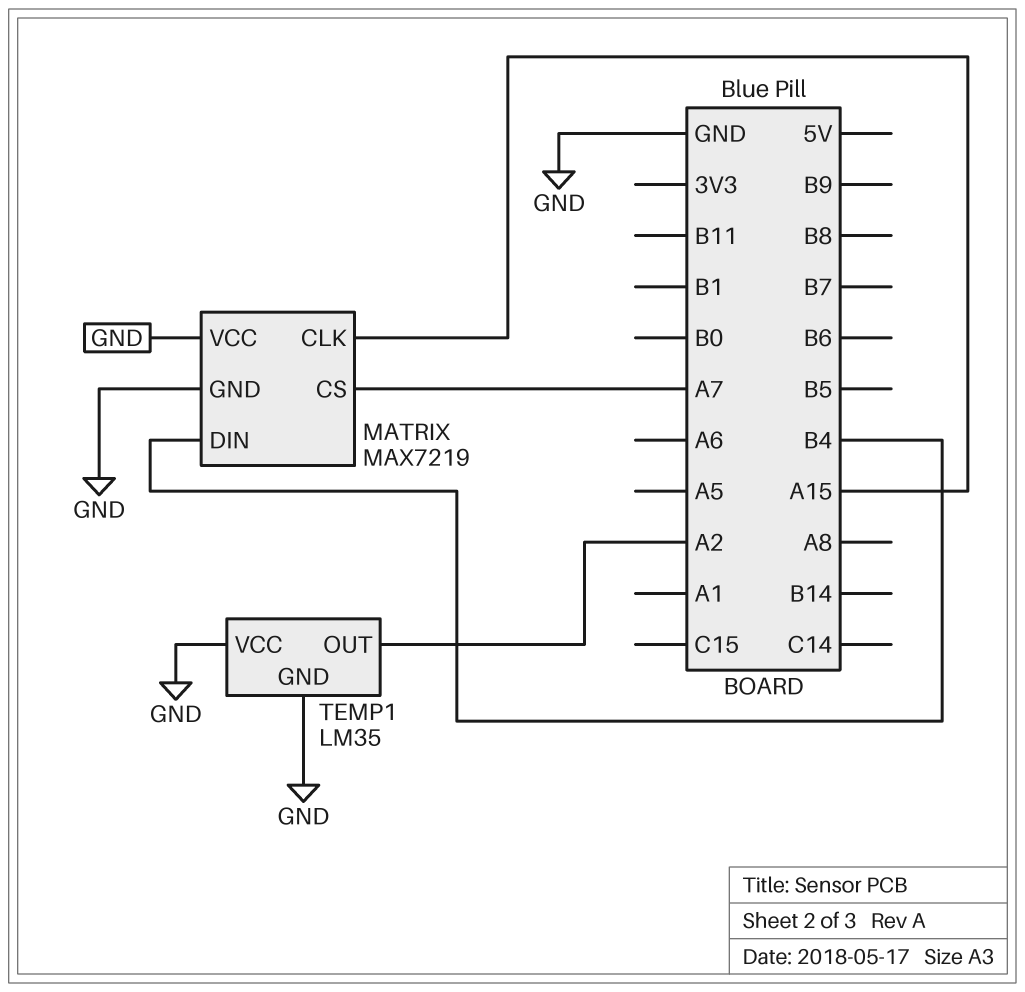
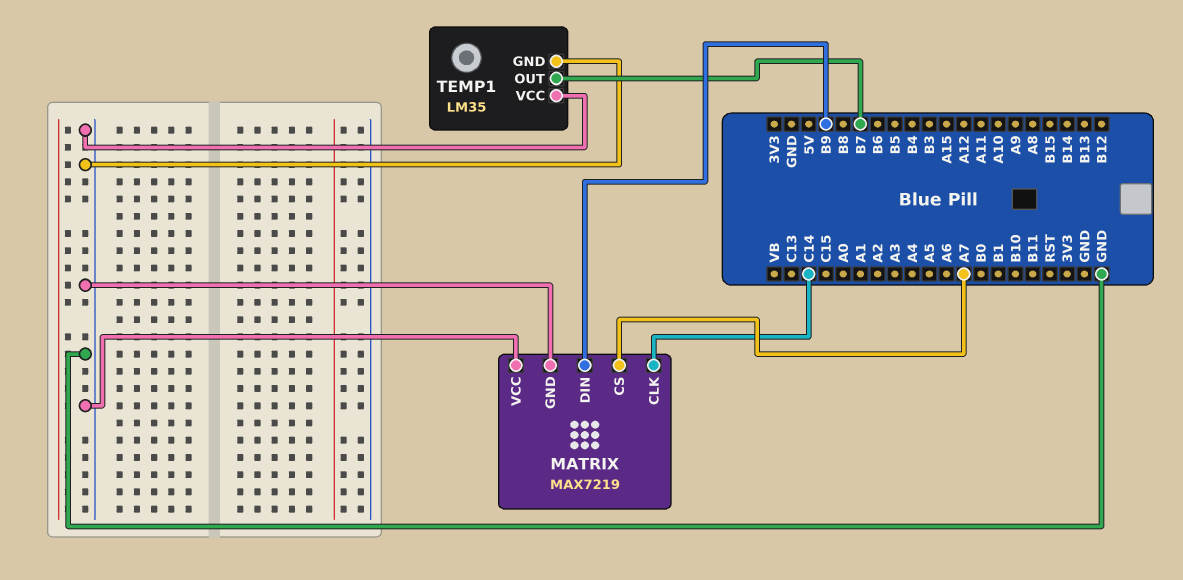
MATRIX pin CLK: A15 -> C14
MATRIX pin DIN: B4 -> B9
TEMP1 pin OUT: A2 -> B7

